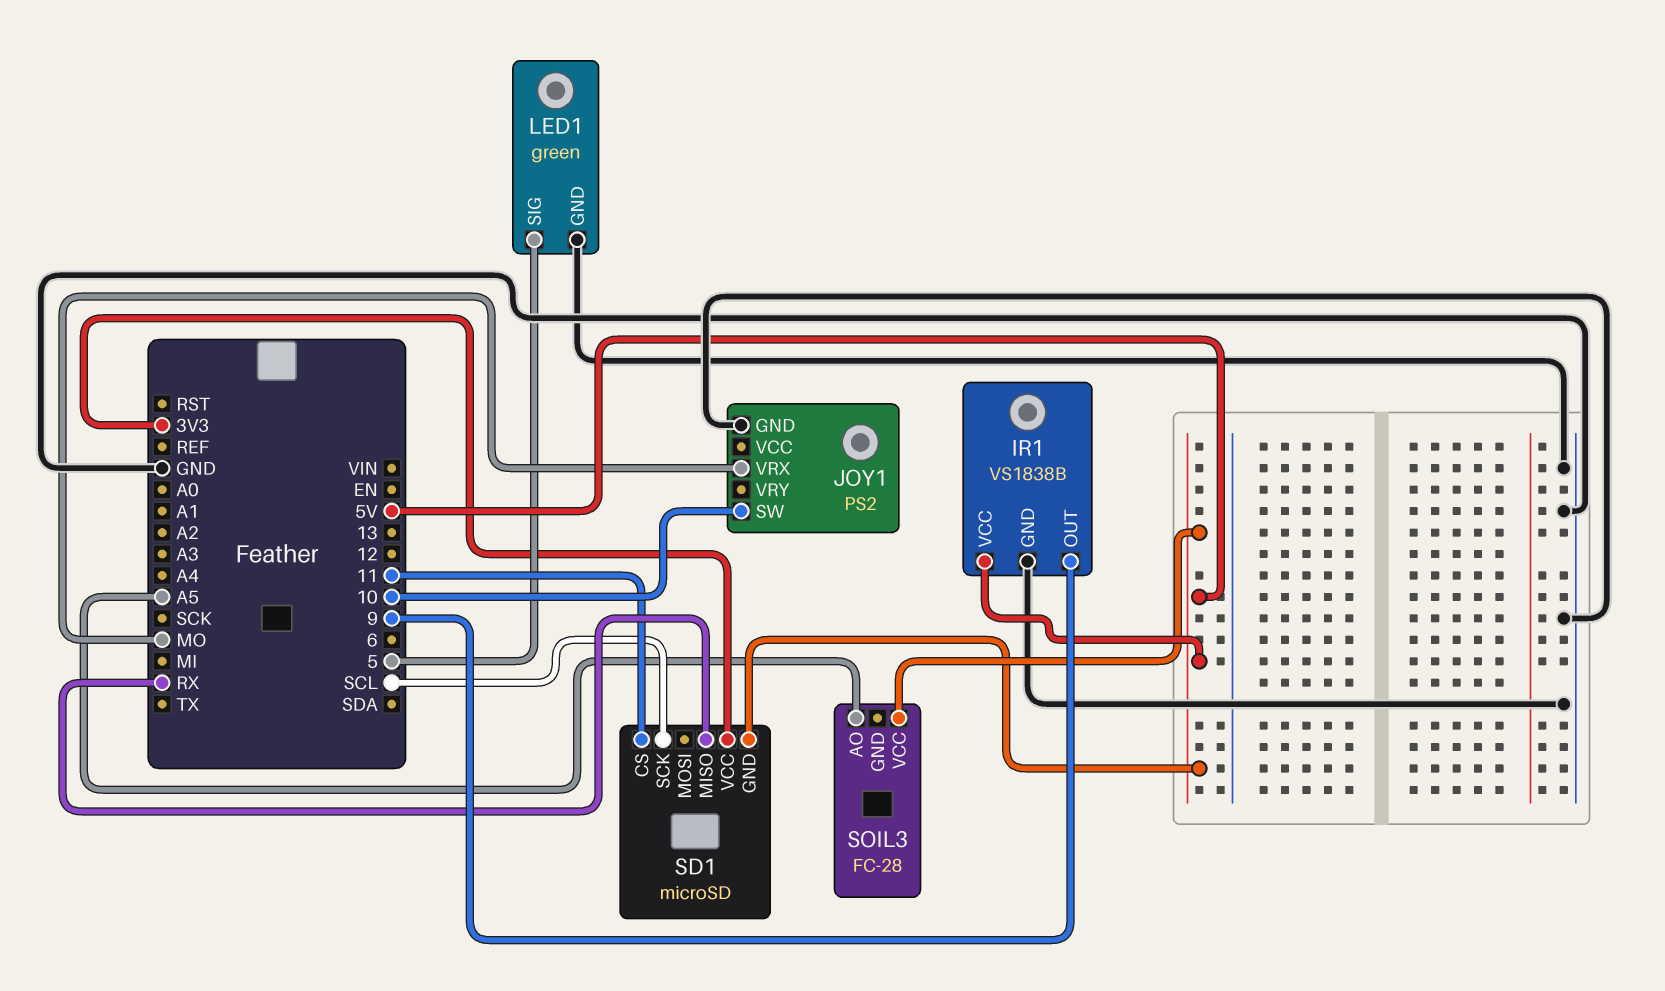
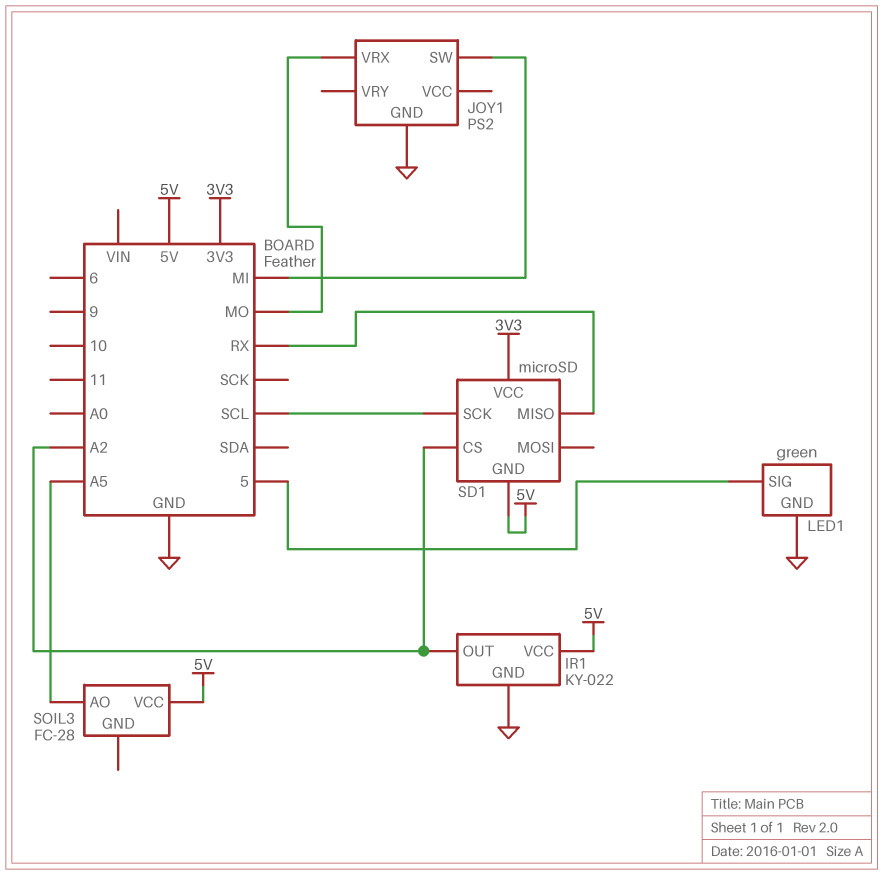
IR1: VS1838B -> KY-022
IR1 pin OUT: 9 -> A2
JOY1 pin SW: 10 -> MI
SD1 pin CS: 11 -> A2

